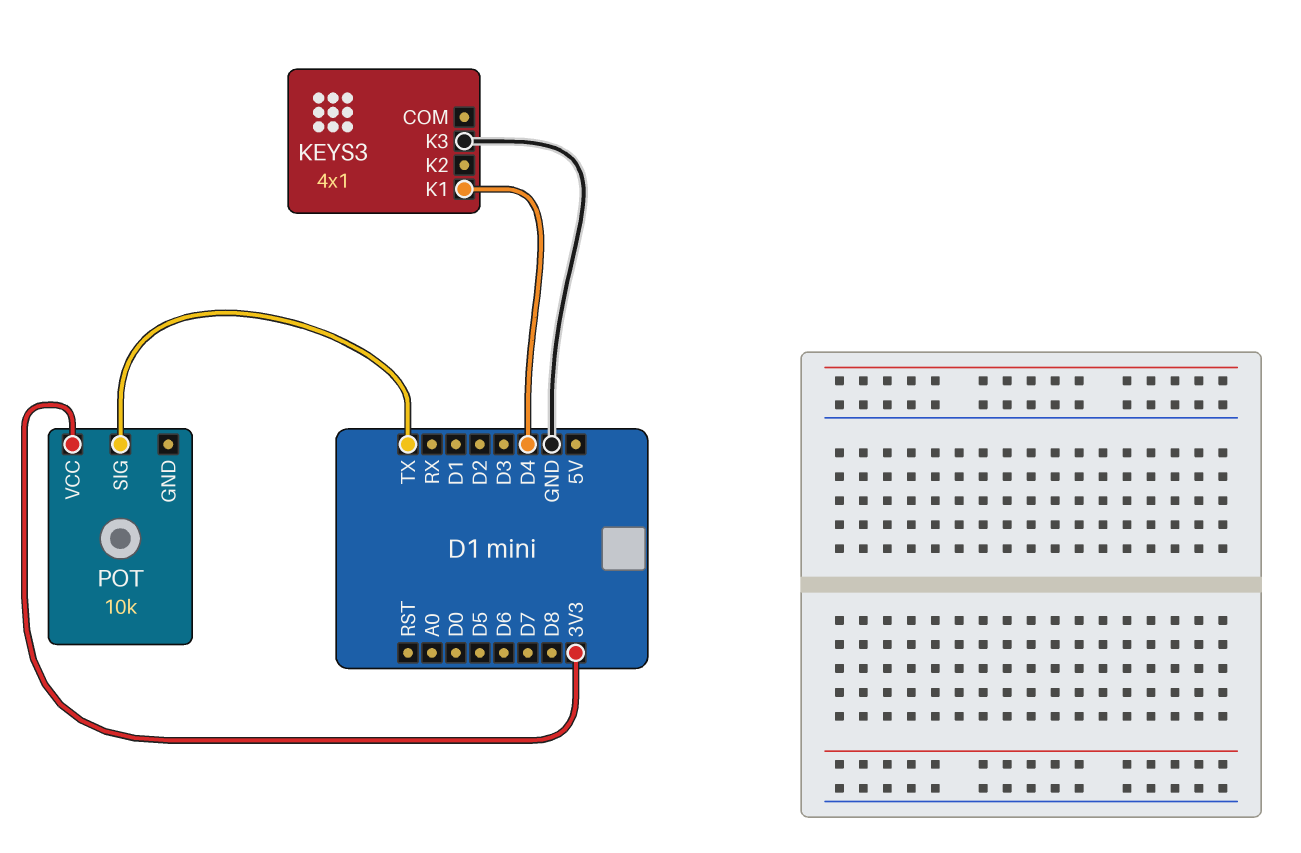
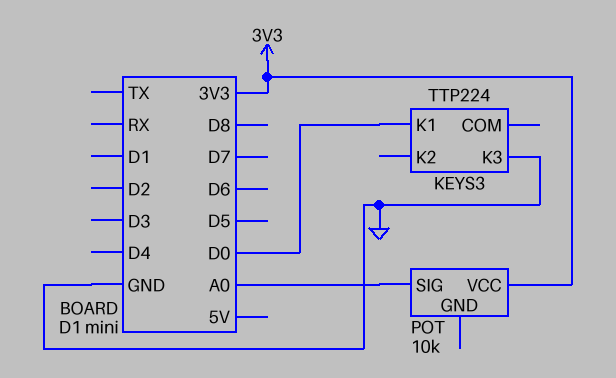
KEYS3: 4x1 -> TTP224
KEYS3 pin K1: D4 -> D0
POT pin SIG: TX -> A0

